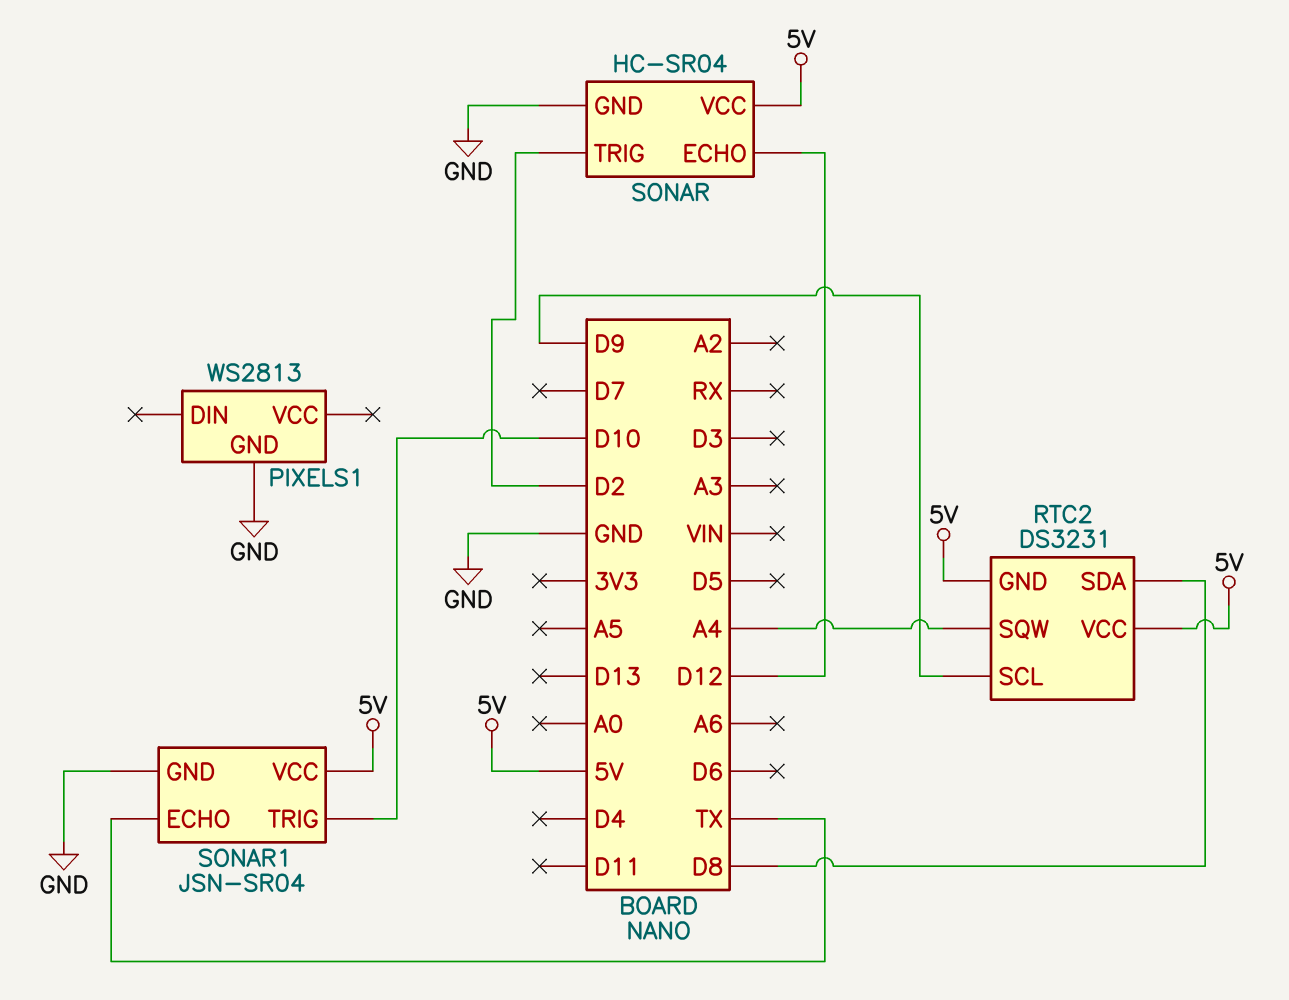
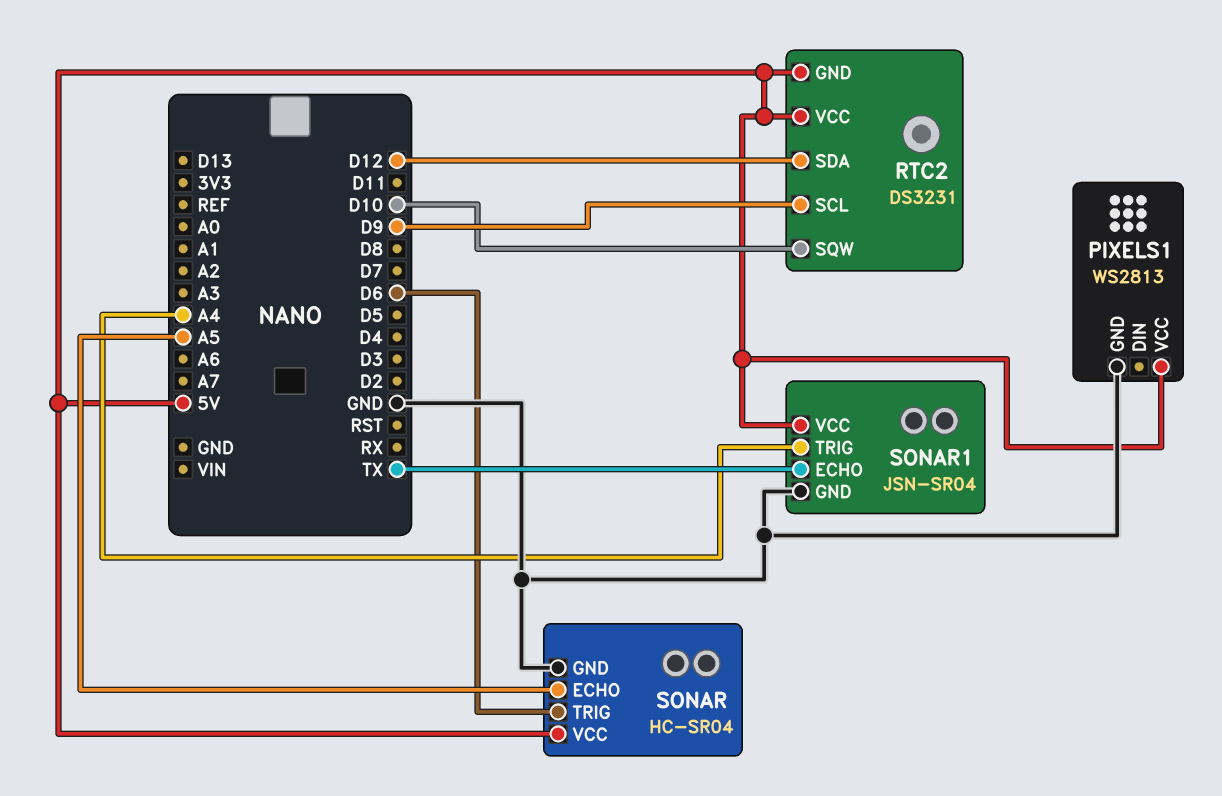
PIXELS1 pin VCC: none -> 5V
RTC2 pin SDA: D8 -> D12
RTC2 pin SQW: A4 -> D10
SONAR pin ECHO: D12 -> A5
SONAR pin TRIG: D2 -> D6
SONAR1 pin TRIG: D10 -> A4

